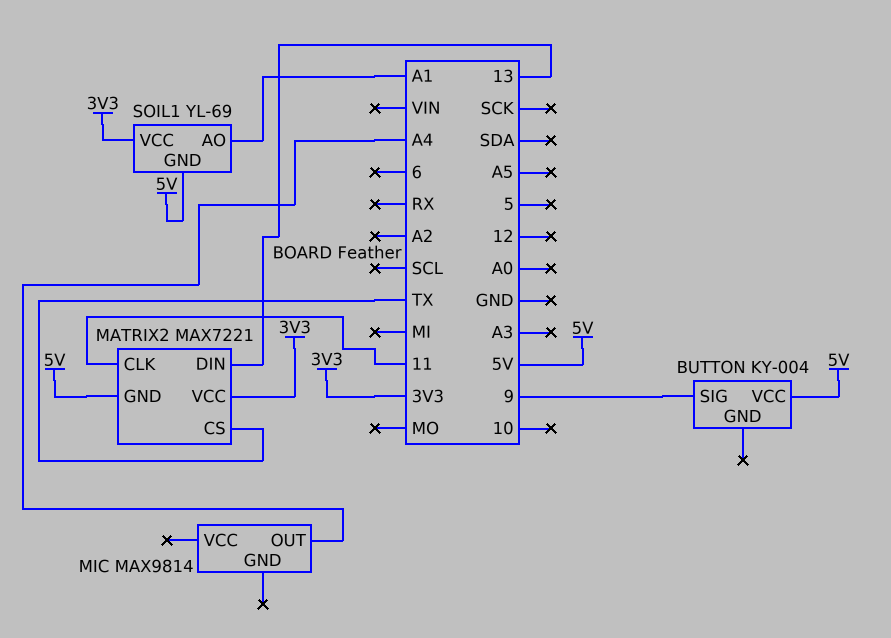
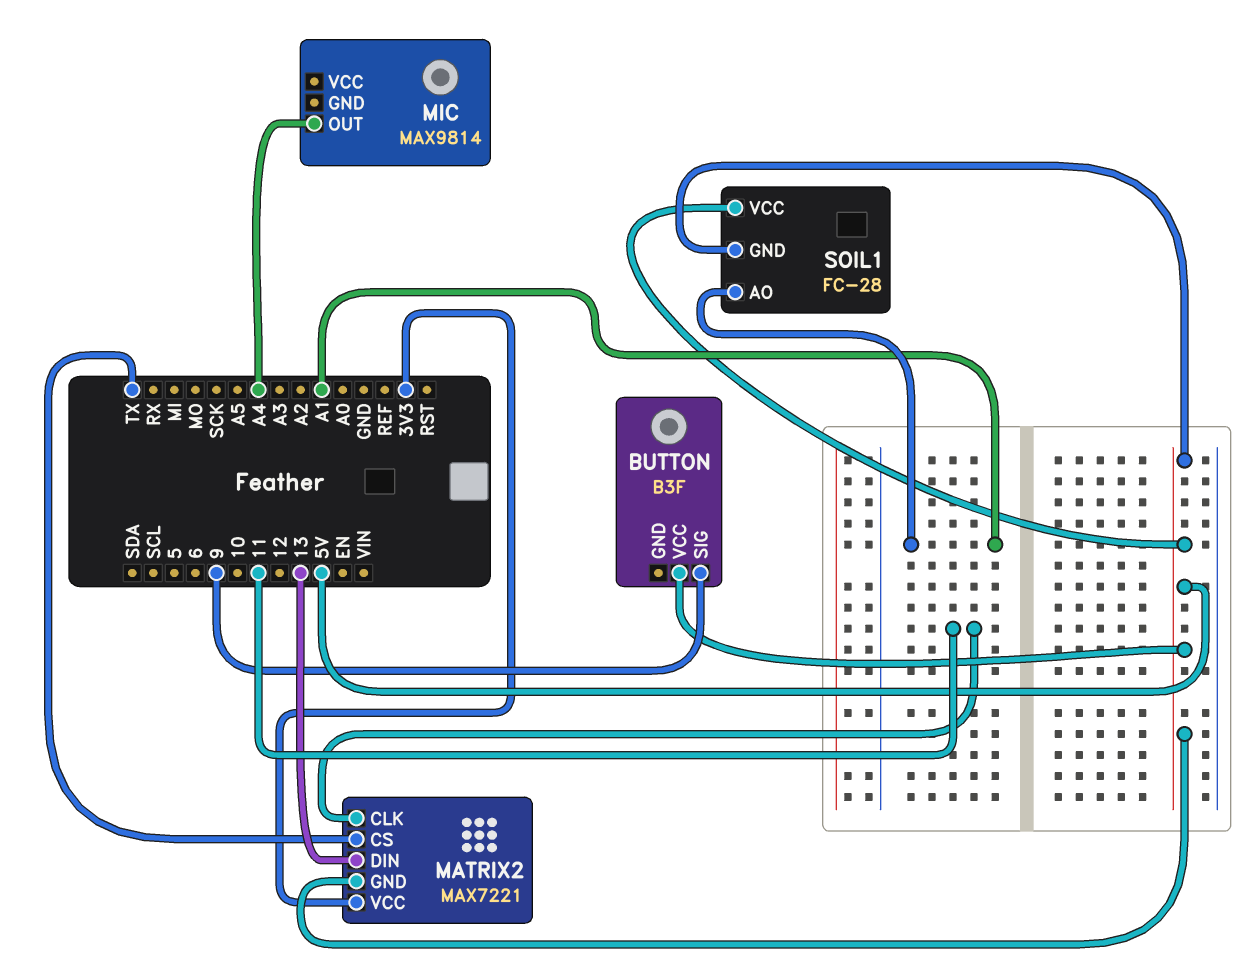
BUTTON: KY-004 -> B3F
SOIL1: YL-69 -> FC-28
SOIL1 pin VCC: 3V3 -> 5V

